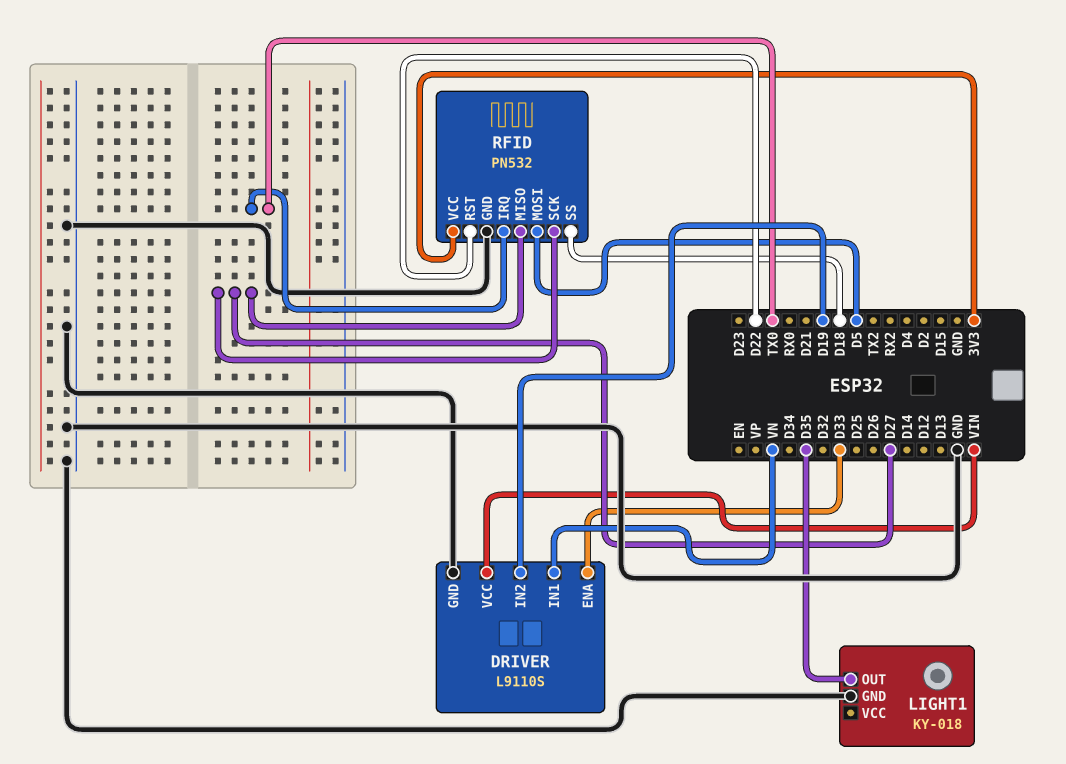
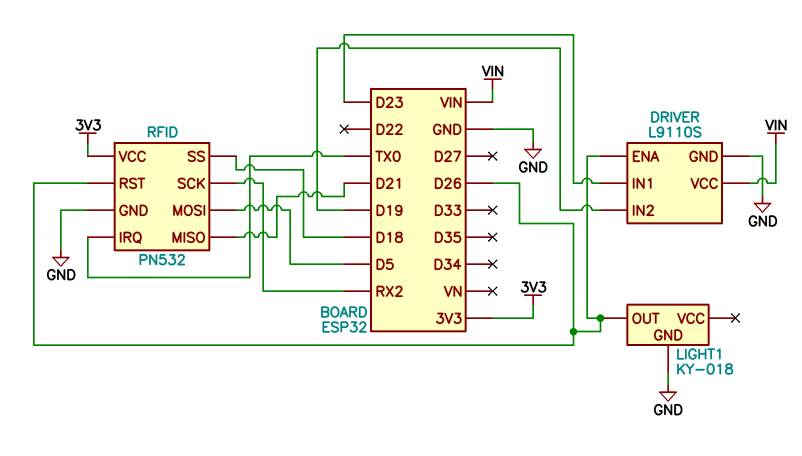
DRIVER pin ENA: D33 -> D26
DRIVER pin IN1: VN -> D23
LIGHT1 pin OUT: D35 -> D26
RFID pin MISO: D27 -> D21
RFID pin RST: D22 -> D26
RFID pin SCK: D27 -> RX2

